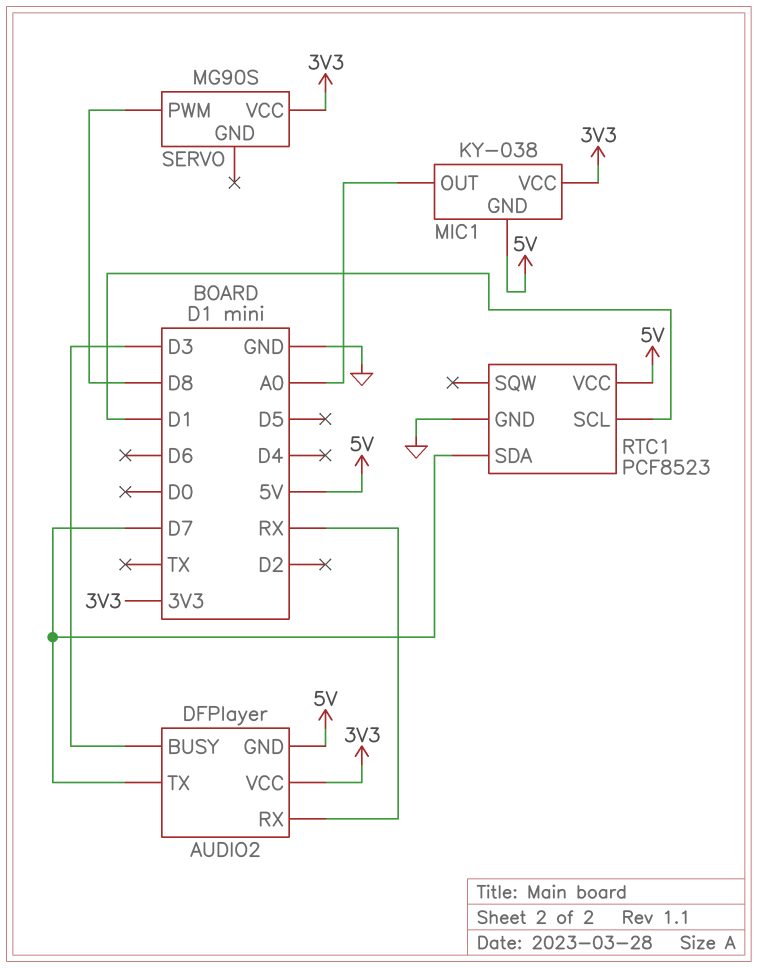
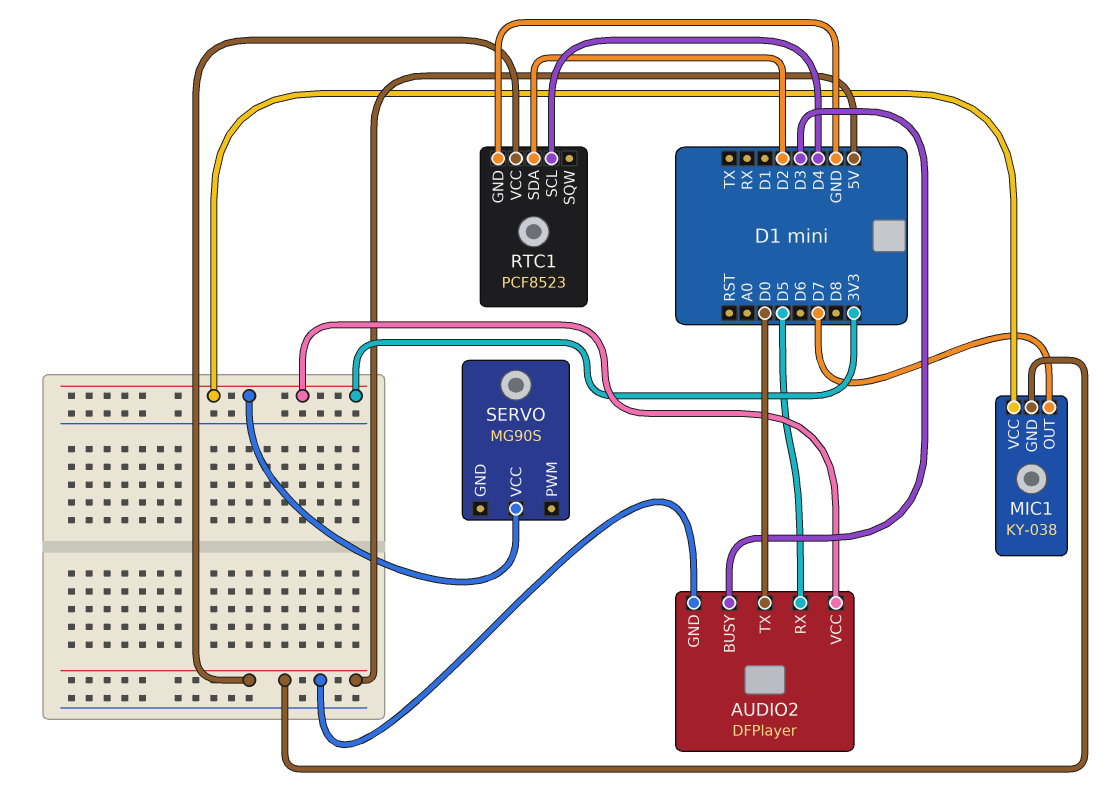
AUDIO2 pin RX: RX -> D5
AUDIO2 pin TX: D7 -> D0
MIC1 pin OUT: A0 -> D7
RTC1 pin SCL: D1 -> D4
RTC1 pin SDA: D7 -> D2
SERVO pin PWM: D8 -> none

